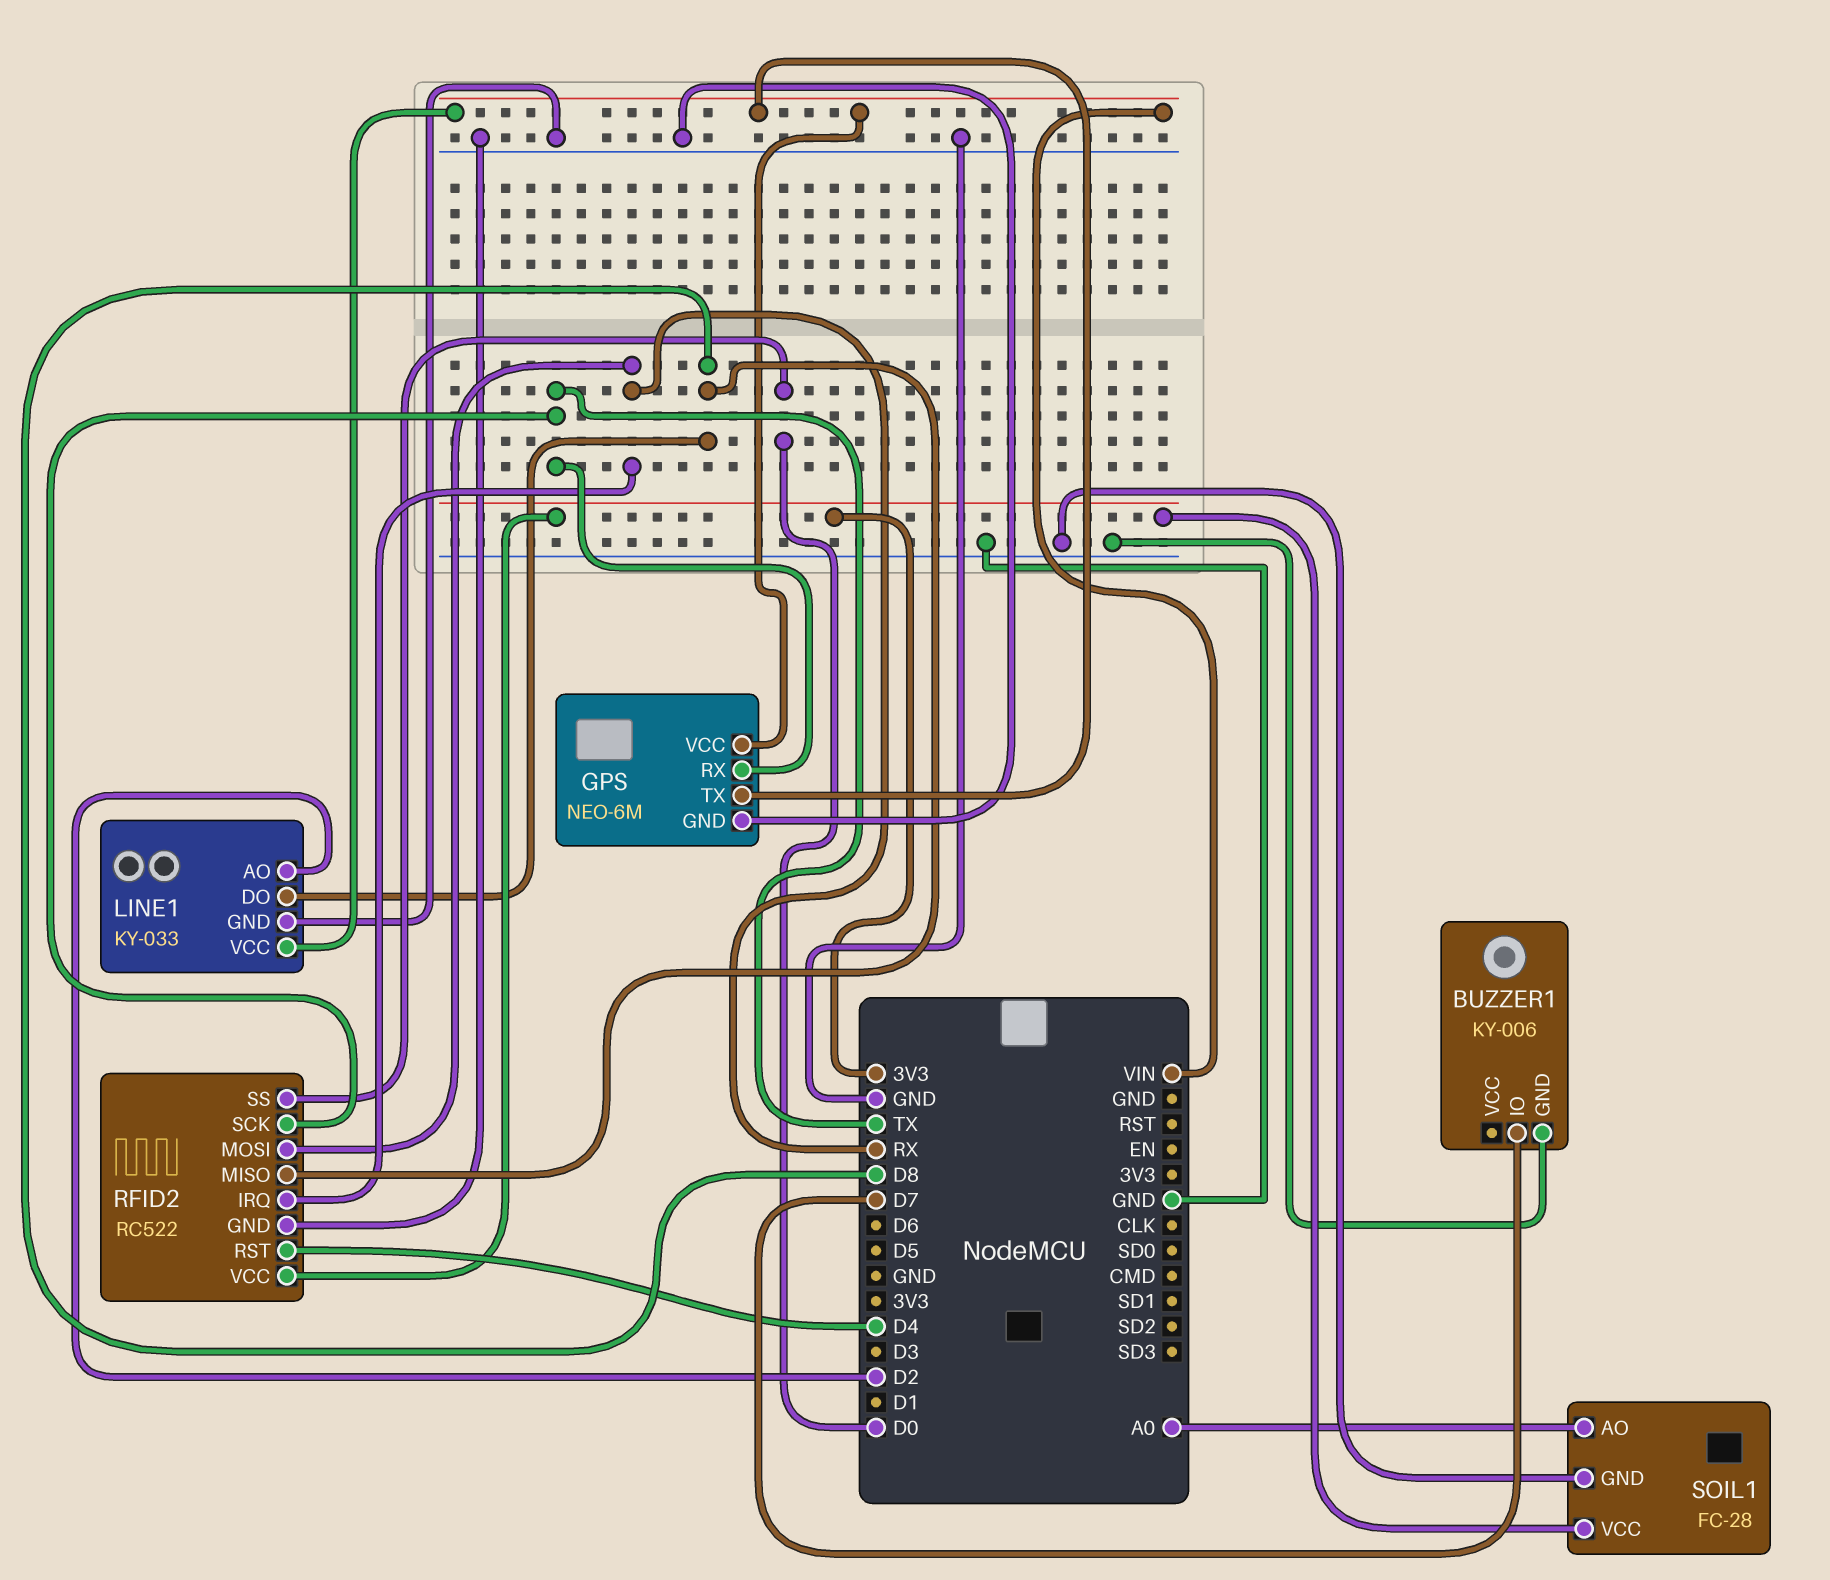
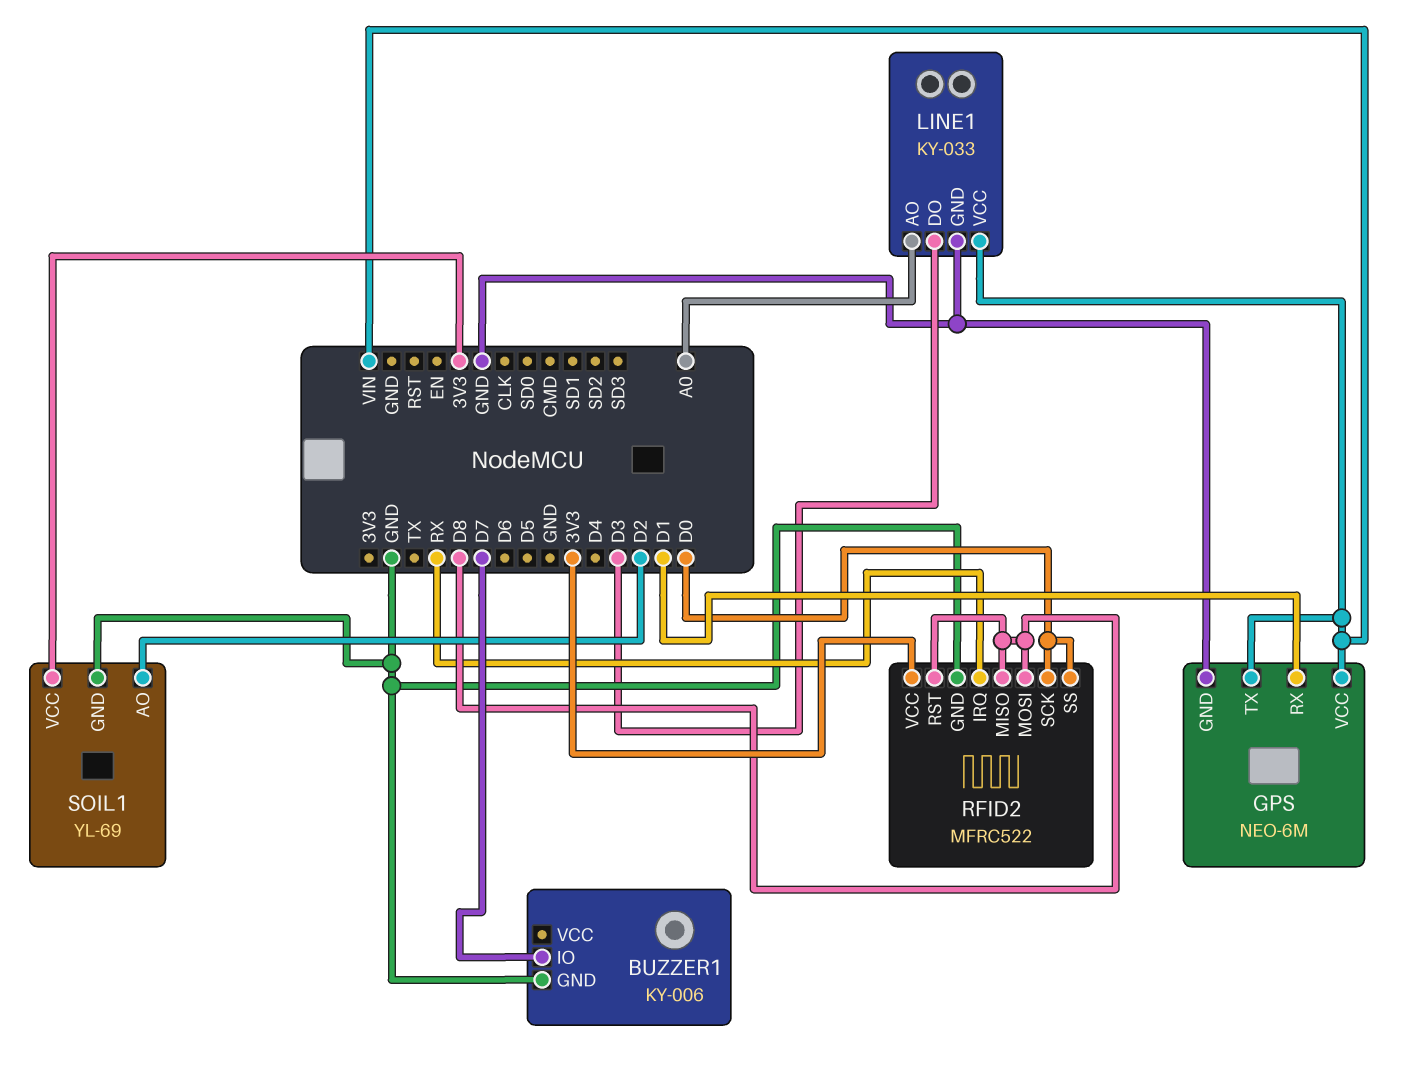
GPS pin RX: TX -> D1
LINE1 pin AO: D2 -> A0
LINE1 pin DO: D8 -> D3
RFID2: RC522 -> MFRC522
RFID2 pin MOSI: RX -> D8
RFID2 pin RST: D4 -> D8
RFID2 pin SCK: TX -> D0
SOIL1: FC-28 -> YL-69
SOIL1 pin AO: A0 -> D2

